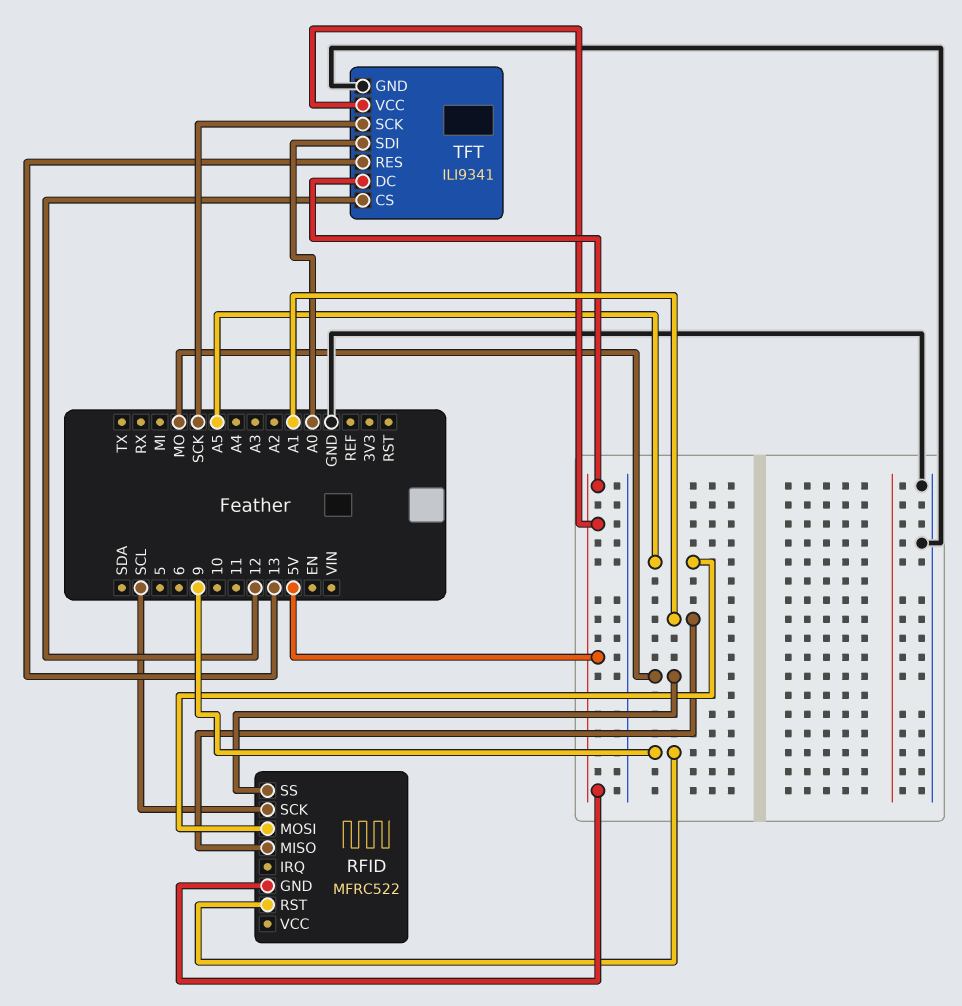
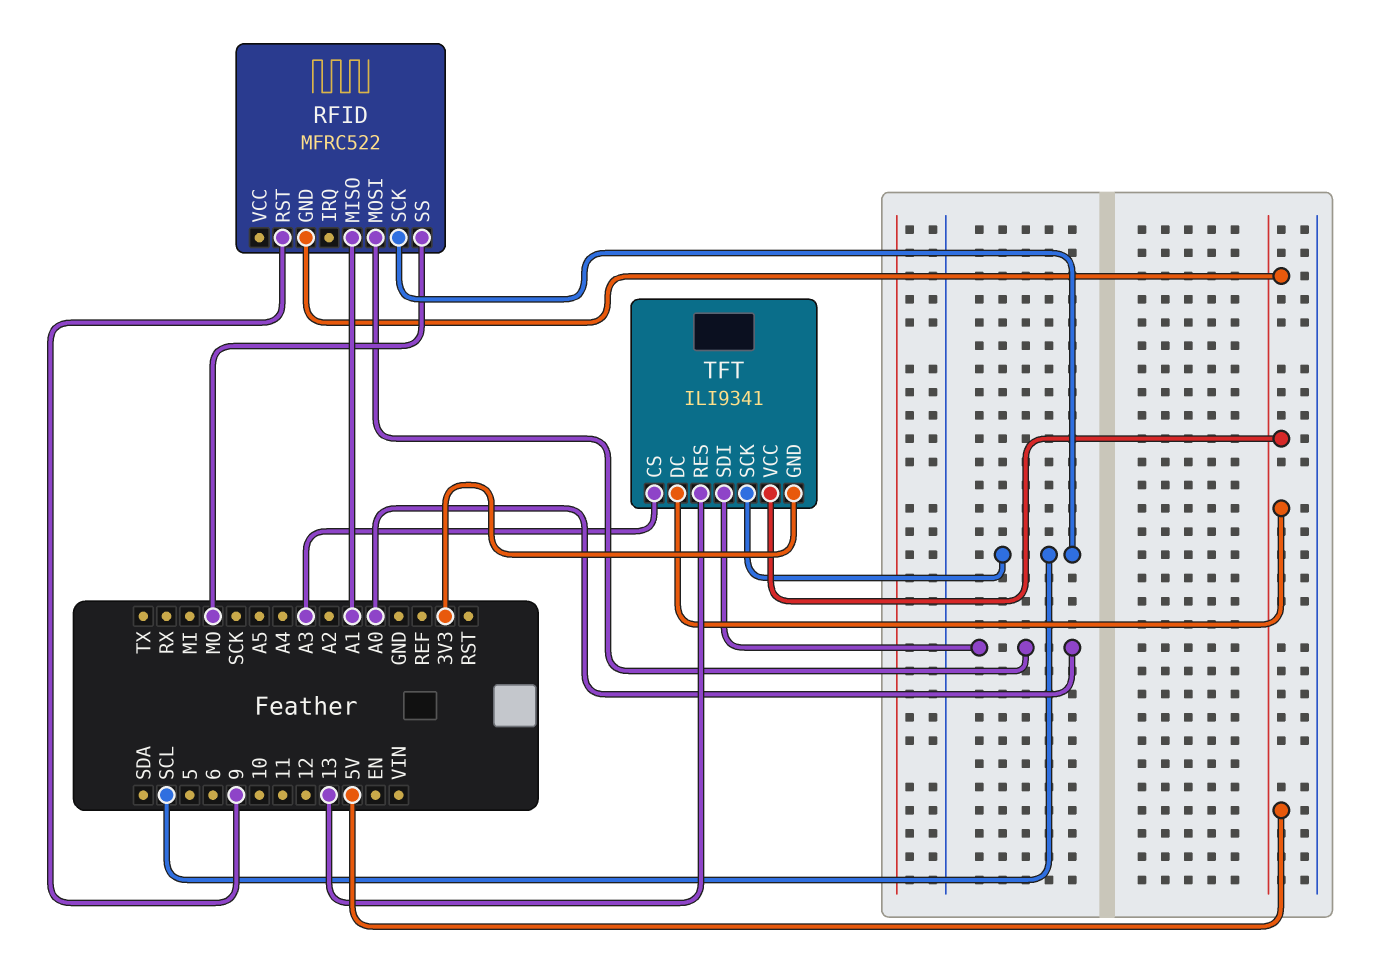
RFID pin MOSI: A5 -> A0
TFT pin CS: 12 -> A3
TFT pin GND: GND -> 3V3
TFT pin SCK: SCK -> SCL

